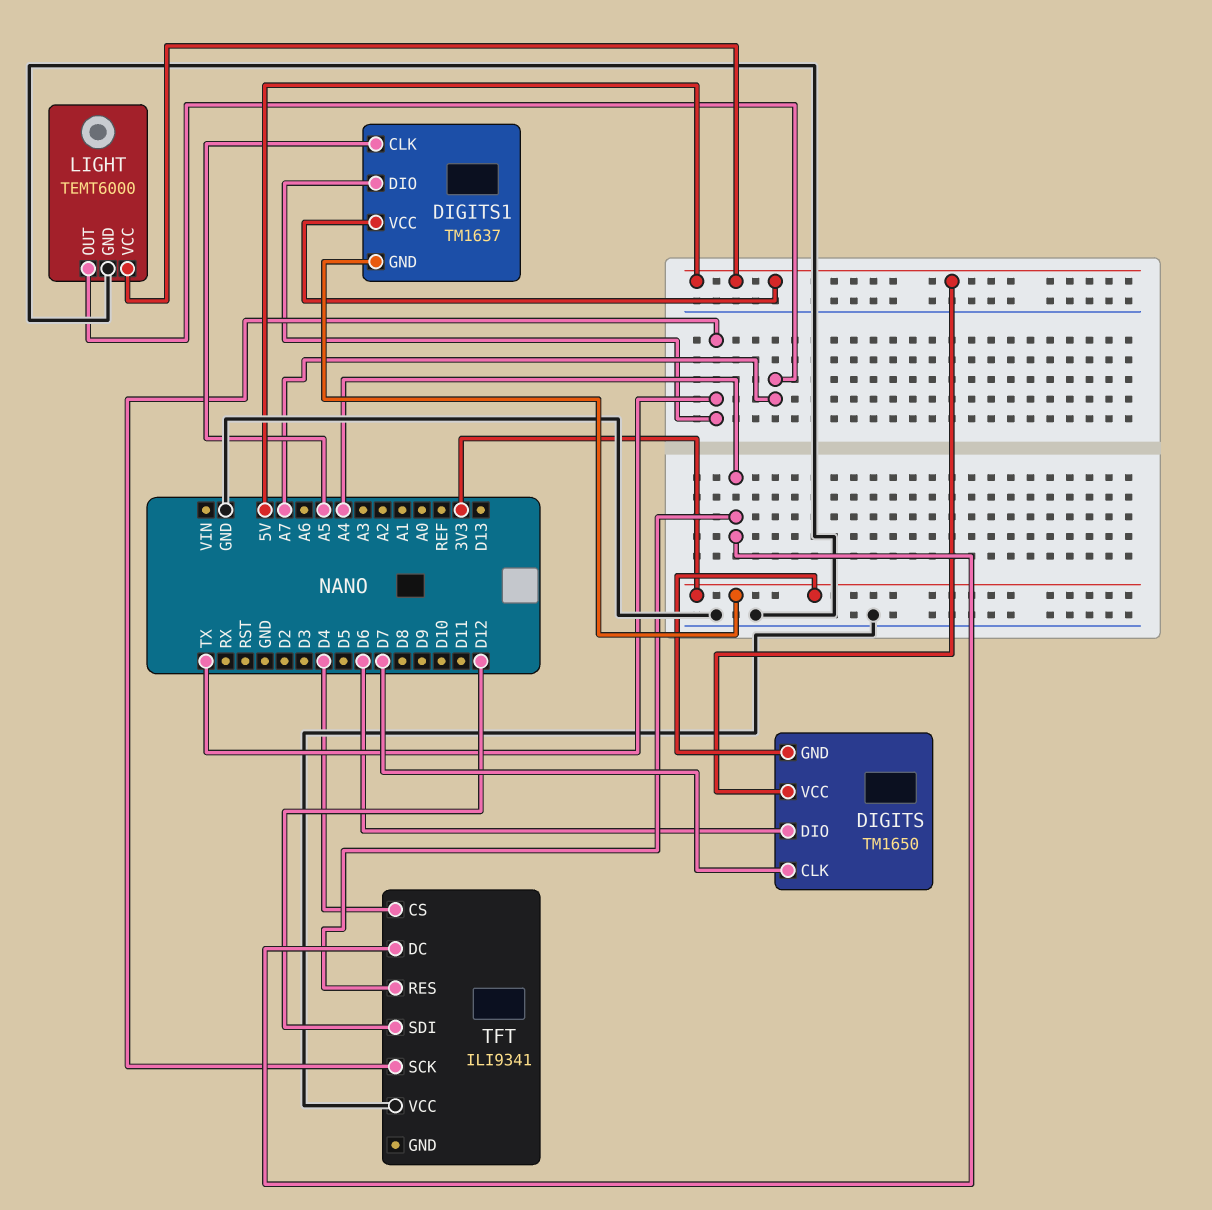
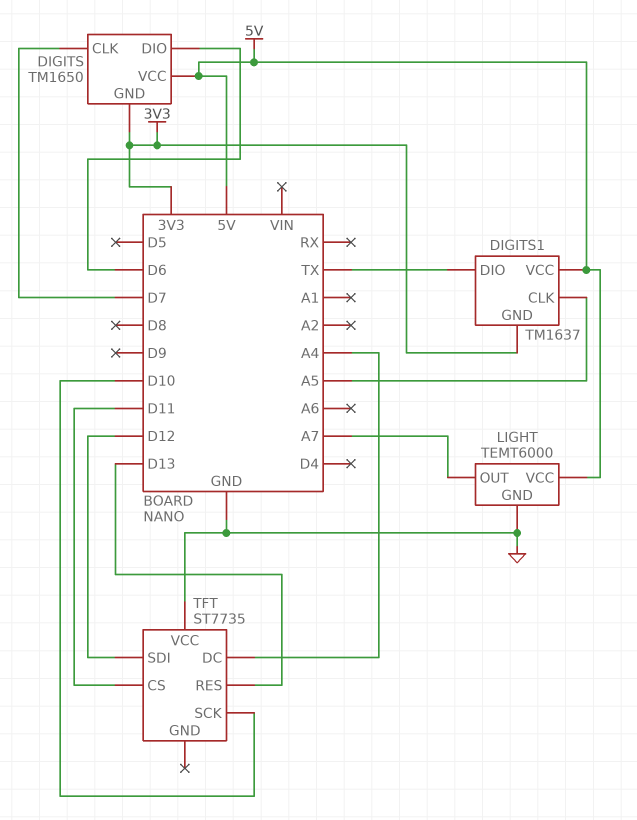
TFT: ILI9341 -> ST7735
TFT pin CS: D4 -> D11
TFT pin RES: A4 -> D13
TFT pin SCK: TX -> D10

